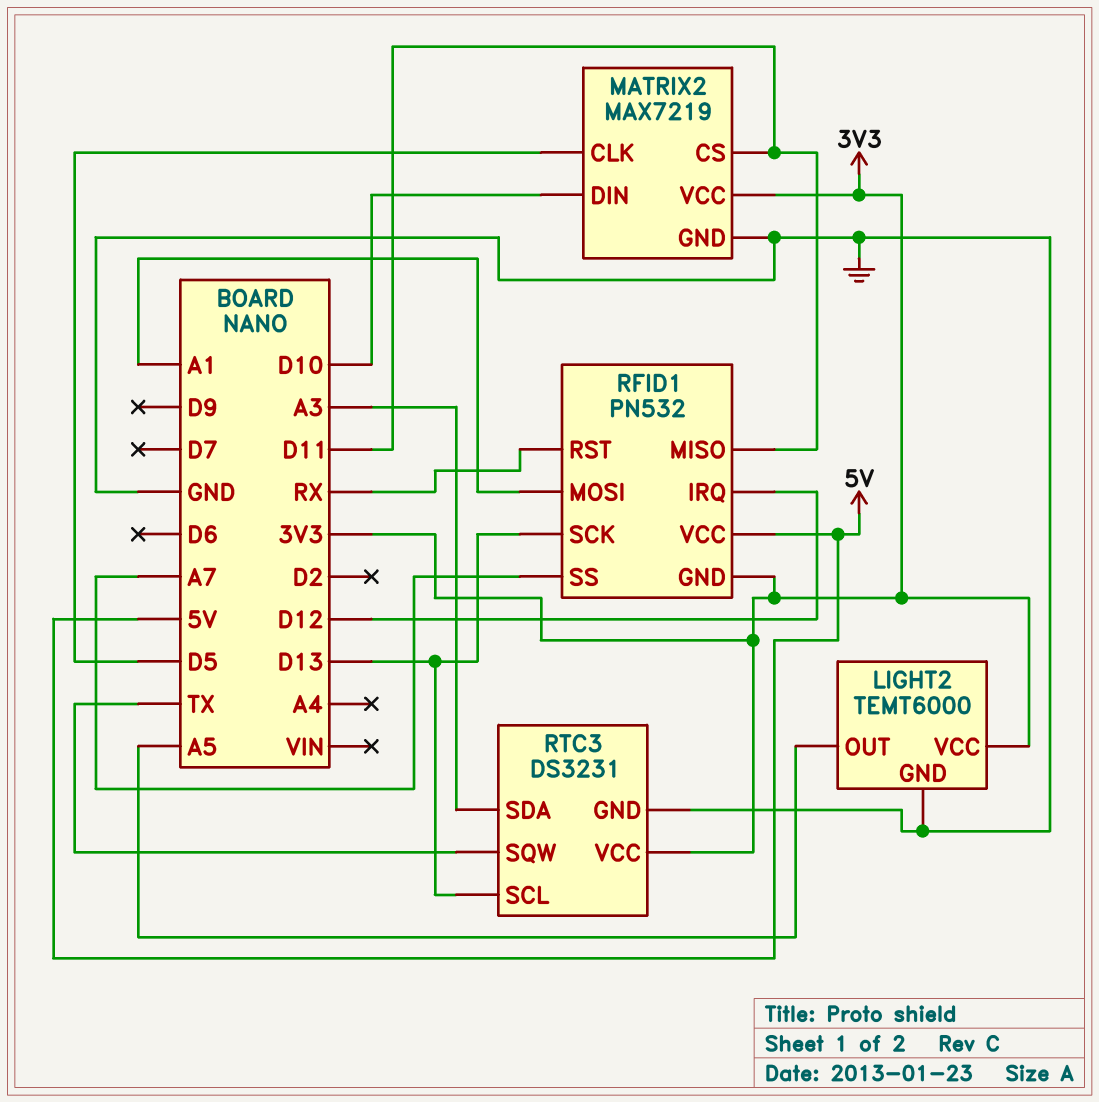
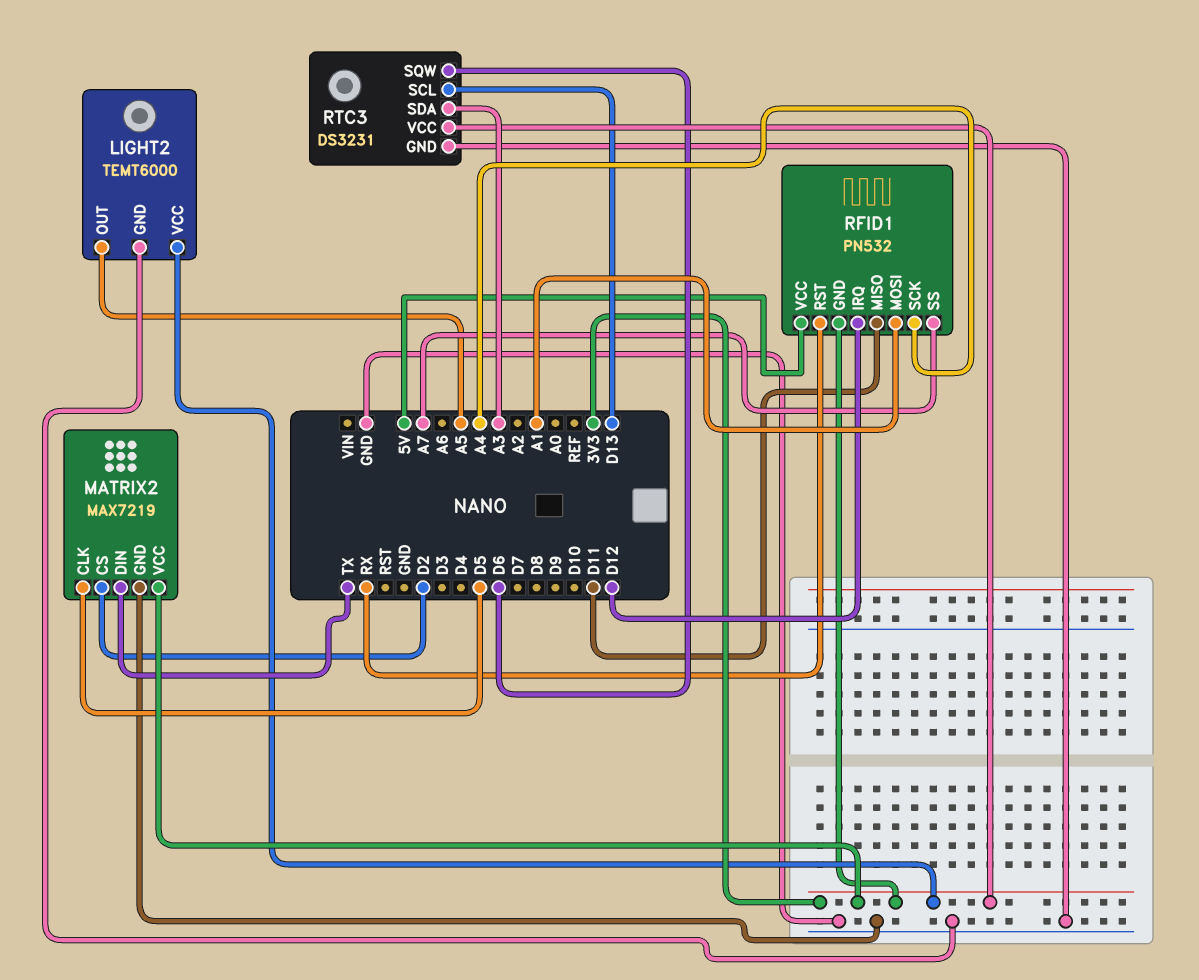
MATRIX2 pin CS: D11 -> D2
MATRIX2 pin DIN: D10 -> TX
RFID1 pin SCK: D13 -> A4
RTC3 pin SQW: TX -> D6

